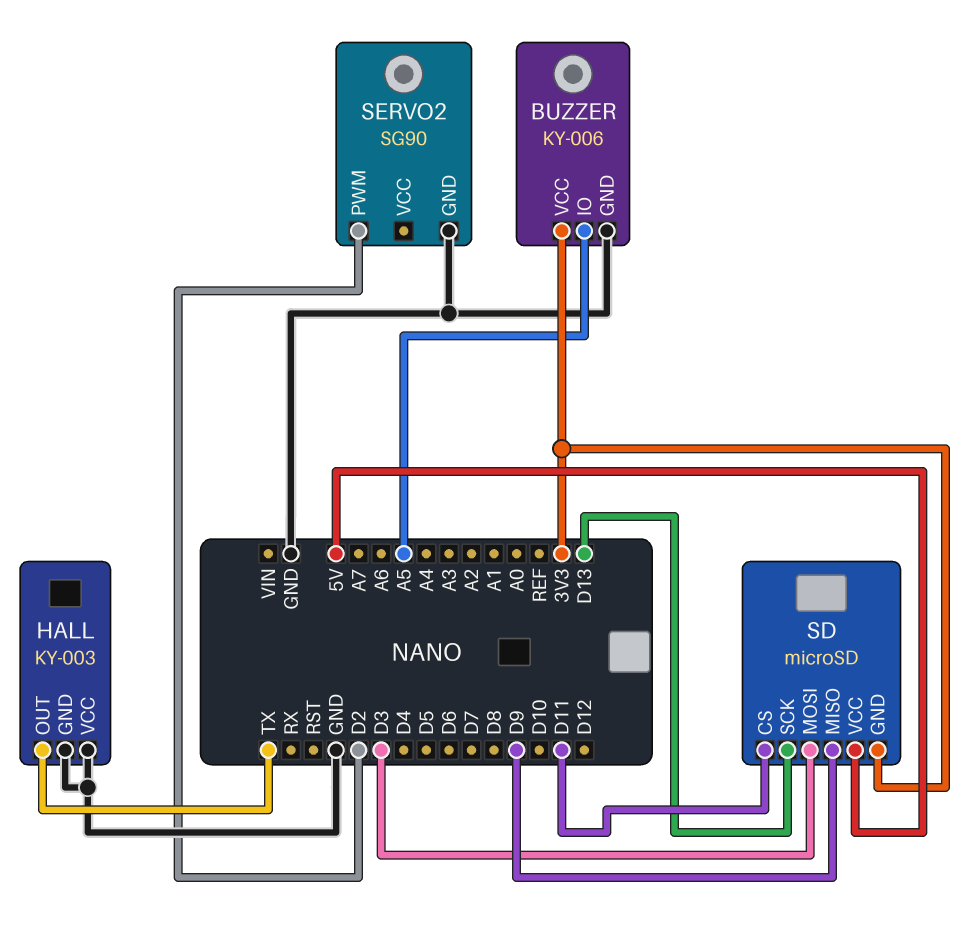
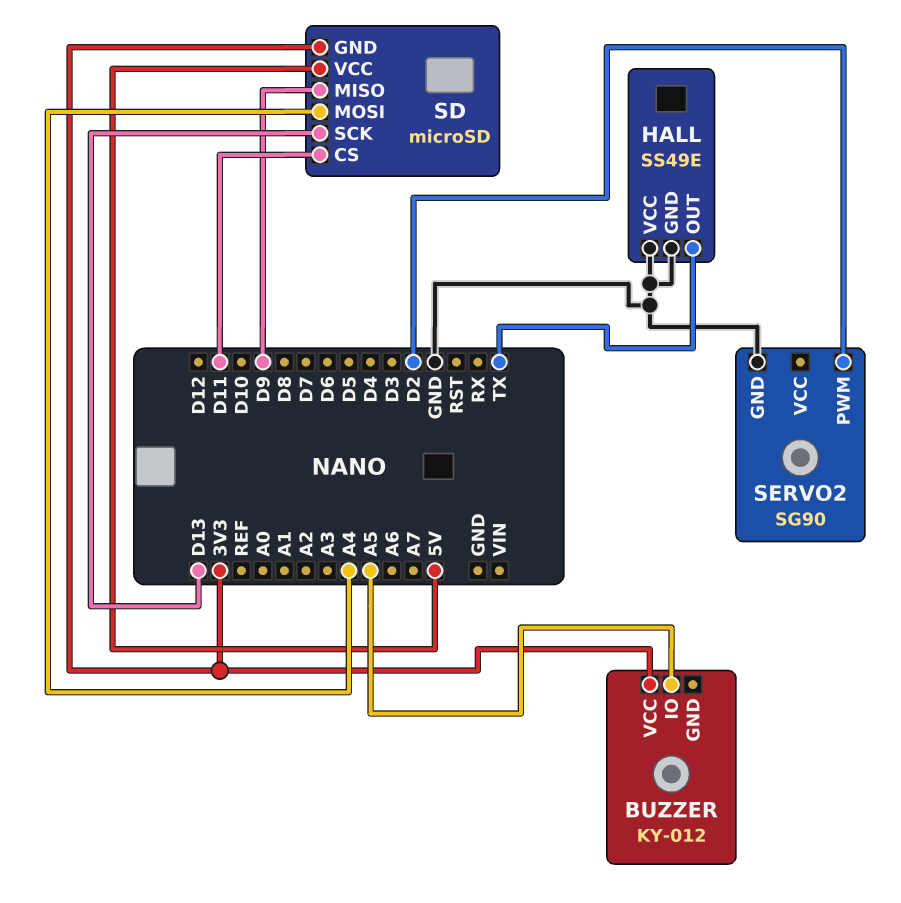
BUZZER: KY-006 -> KY-012
BUZZER pin GND: GND -> none
HALL: KY-003 -> SS49E
SD pin MOSI: D3 -> A4

